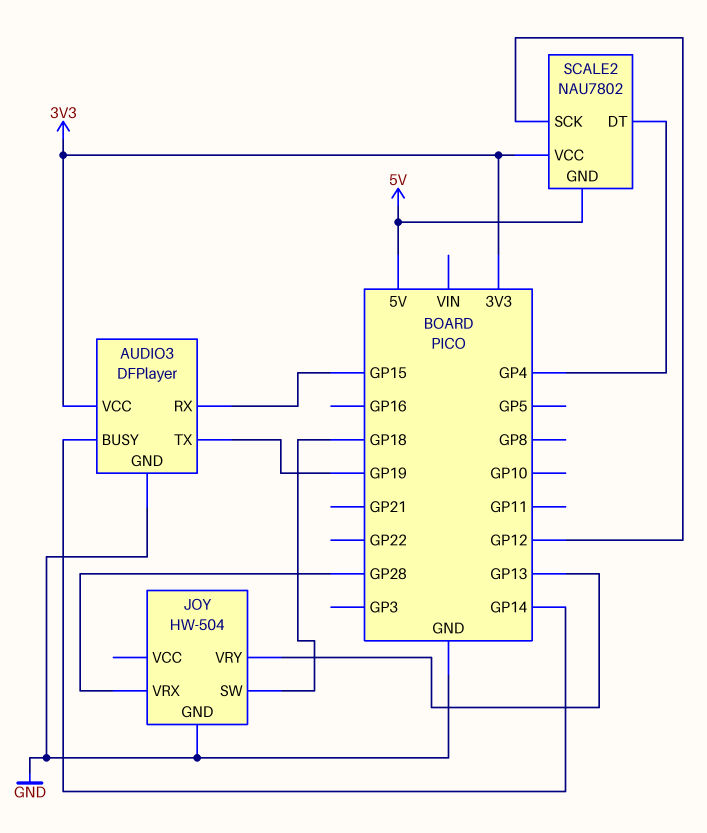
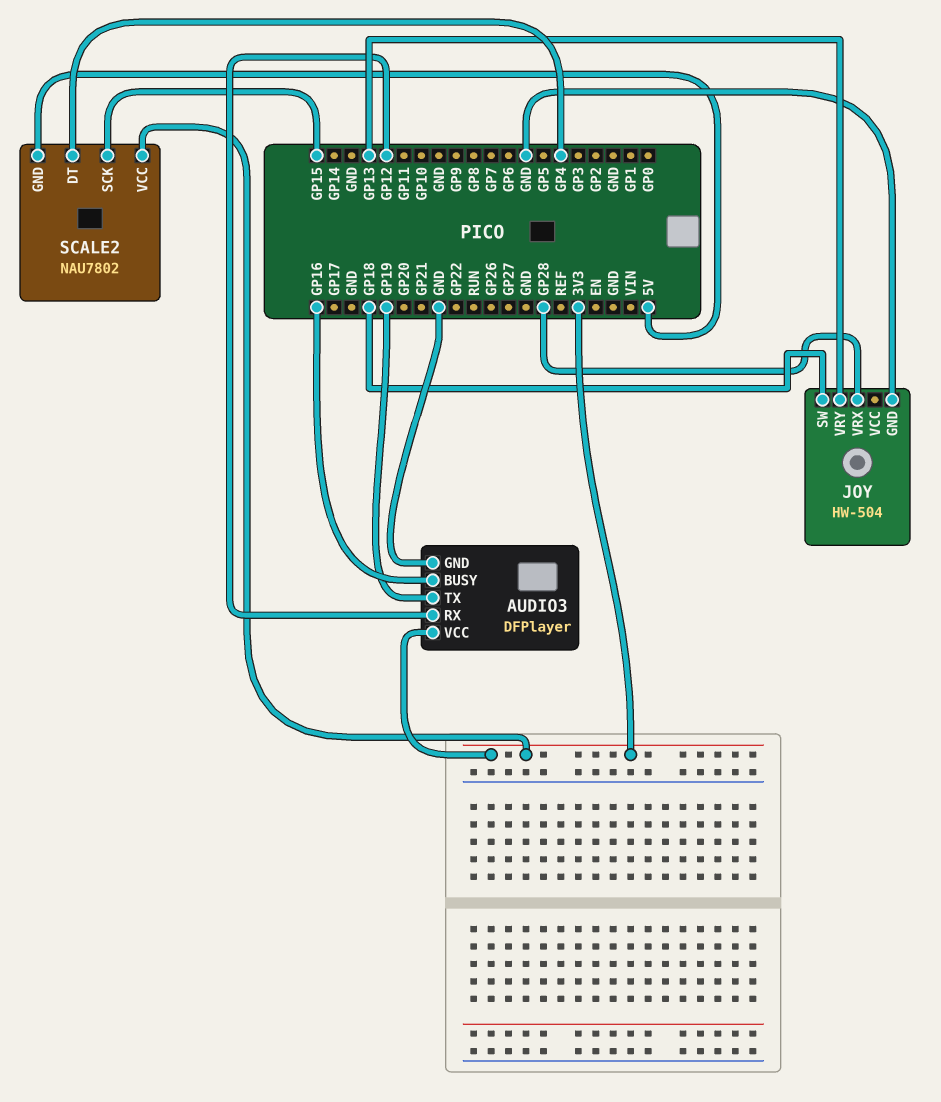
AUDIO3 pin BUSY: GP14 -> GP16
AUDIO3 pin RX: GP15 -> GP12
SCALE2 pin SCK: GP12 -> GP15

